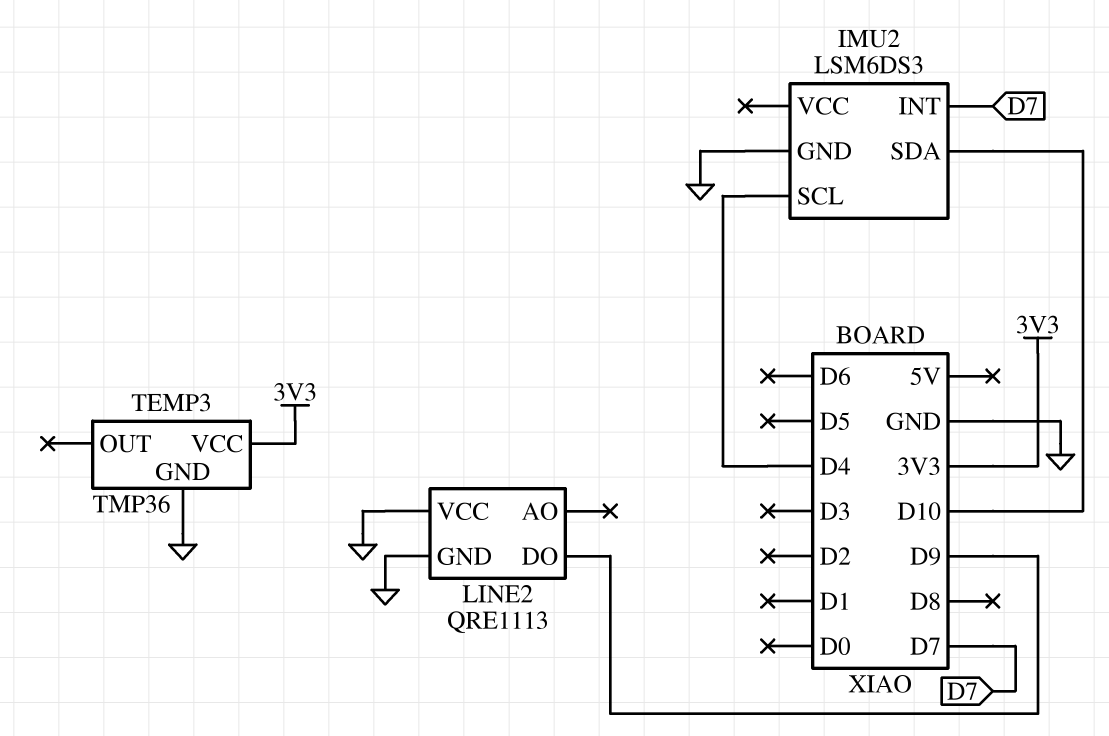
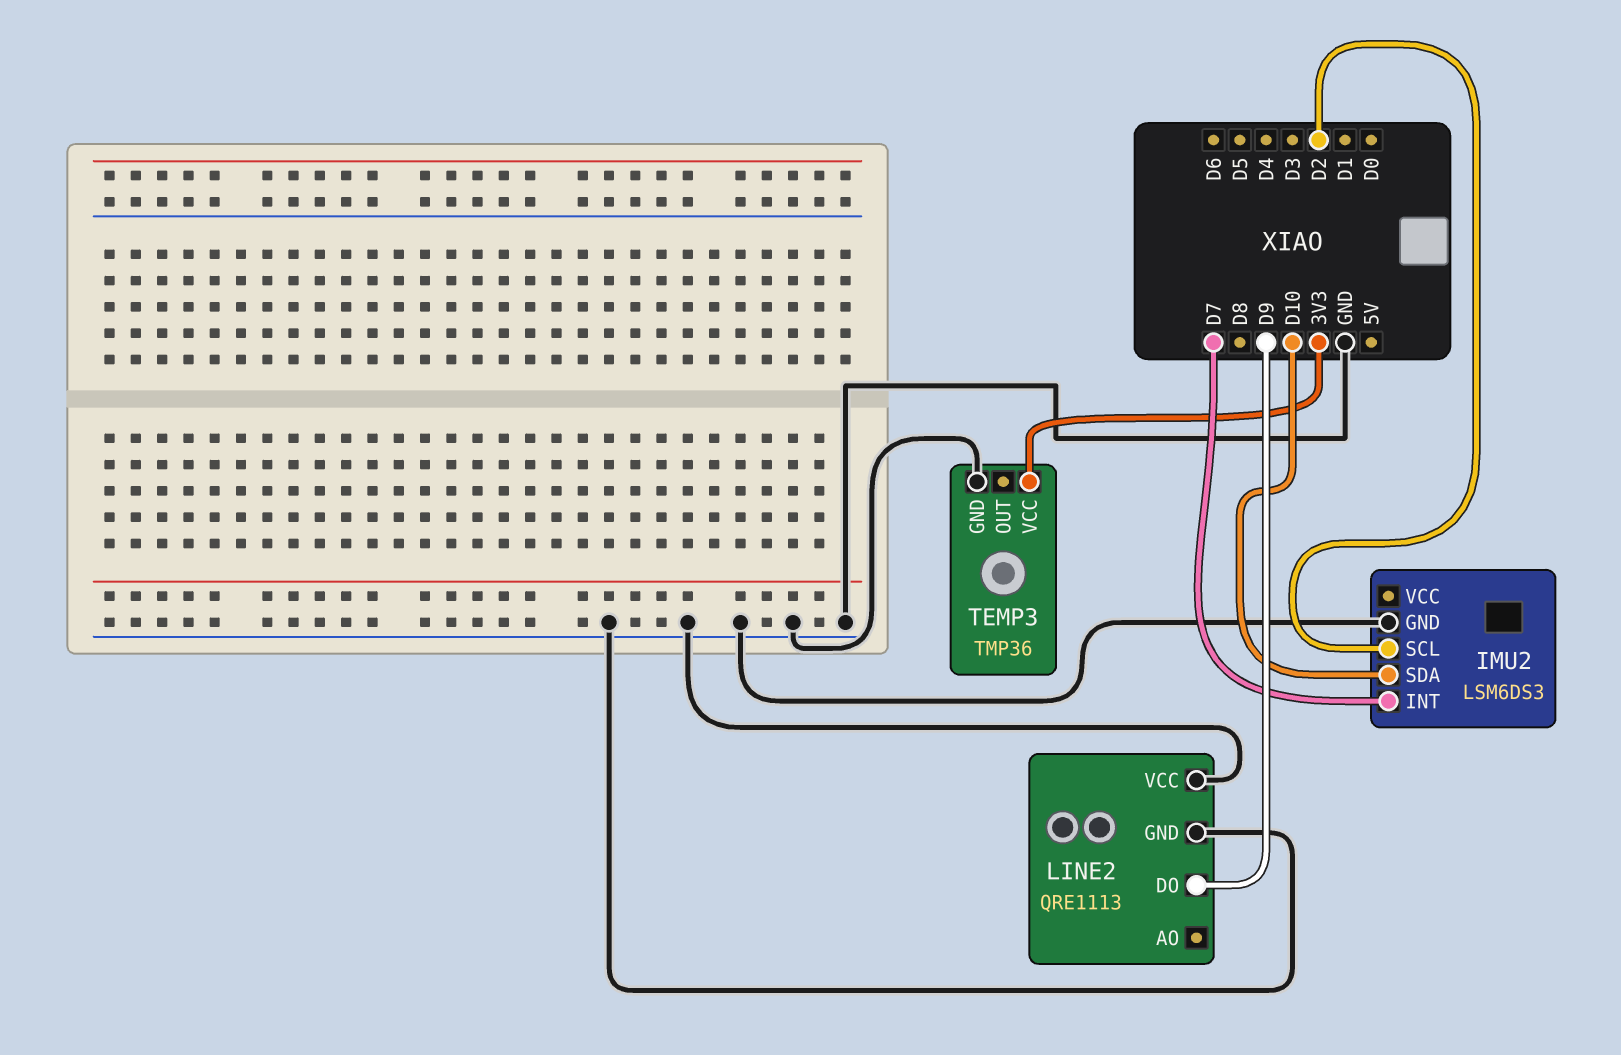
IMU2 pin SCL: D4 -> D2

